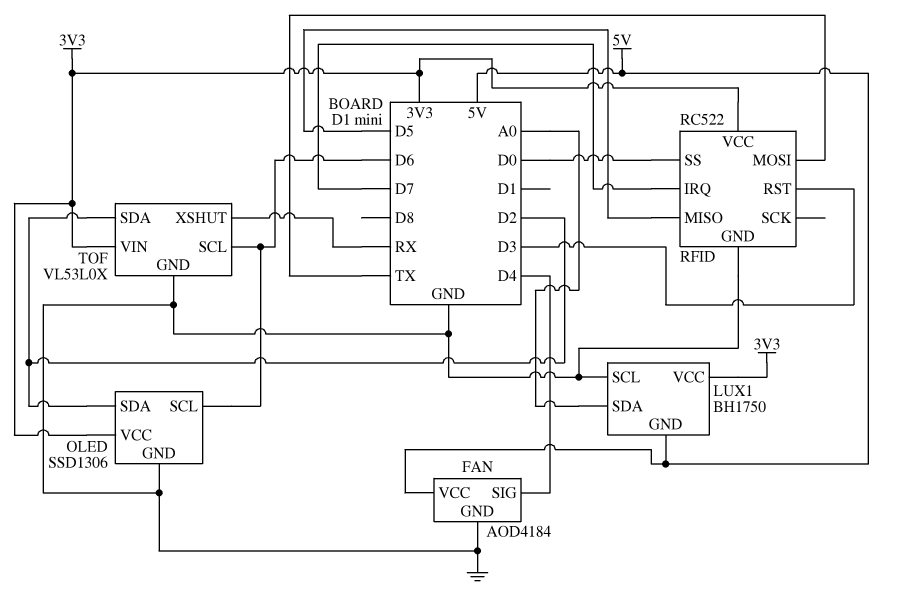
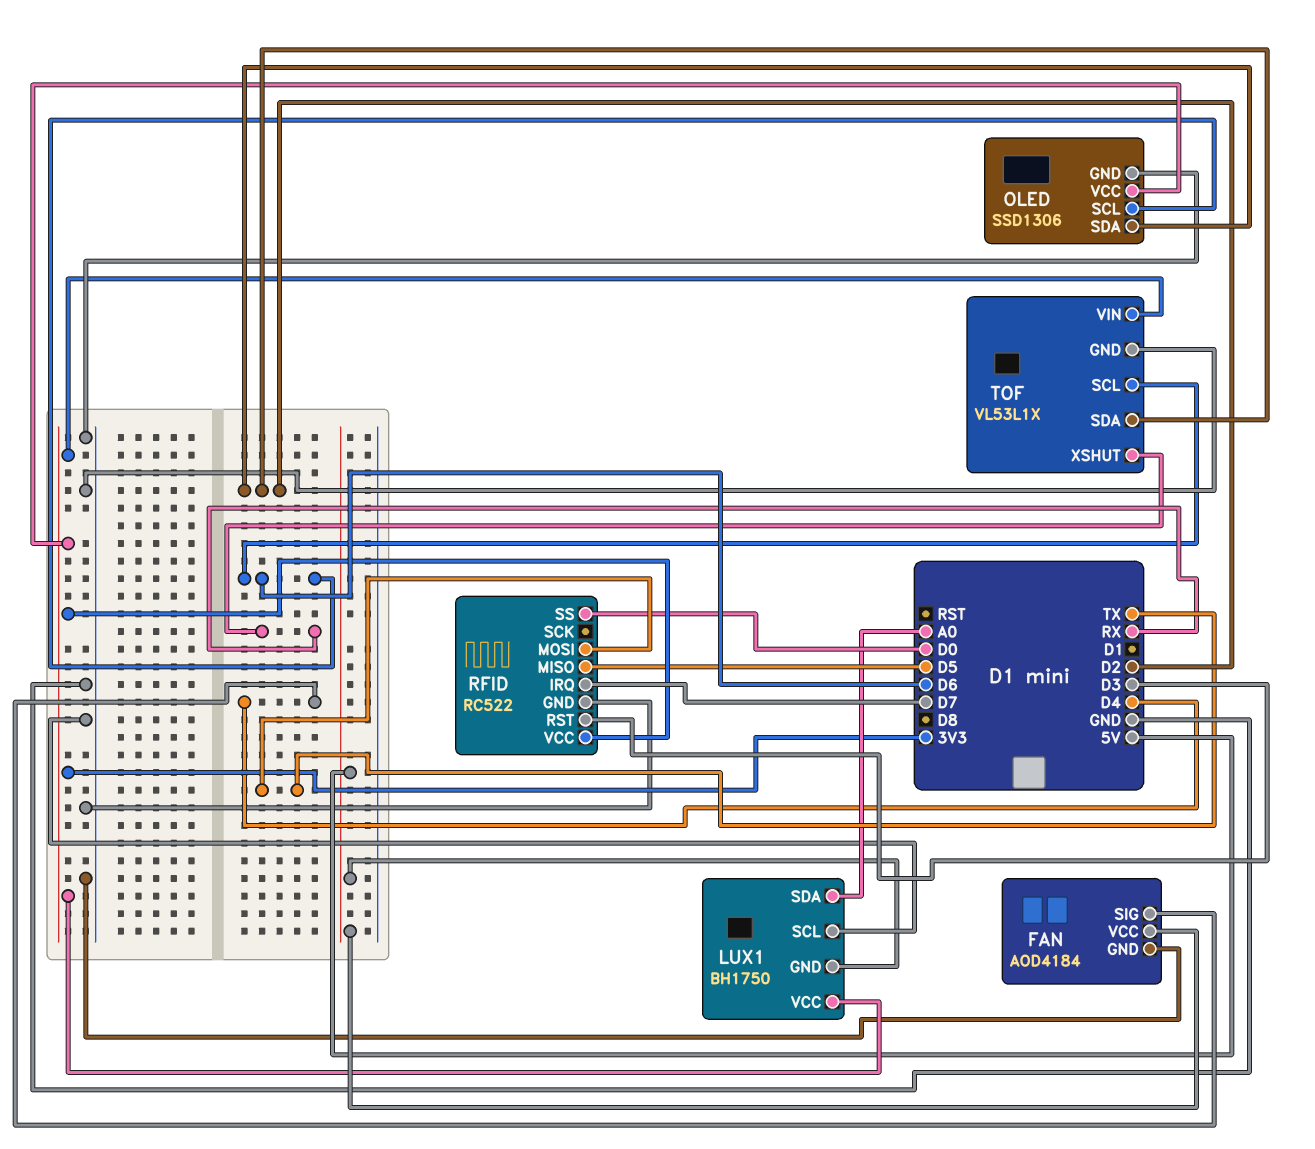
TOF: VL53L0X -> VL53L1X

